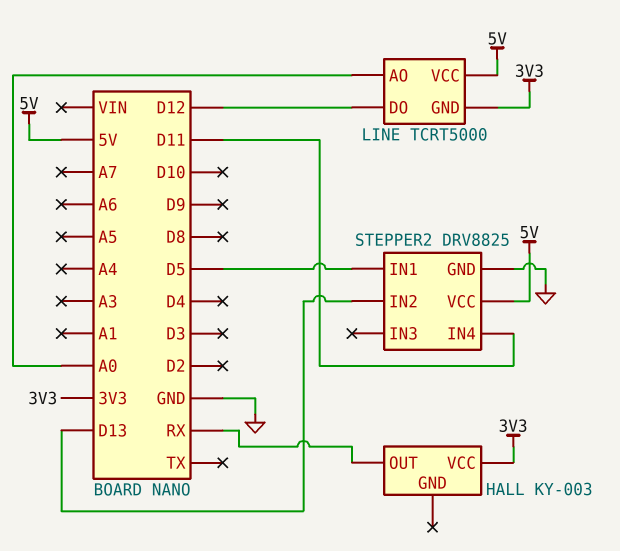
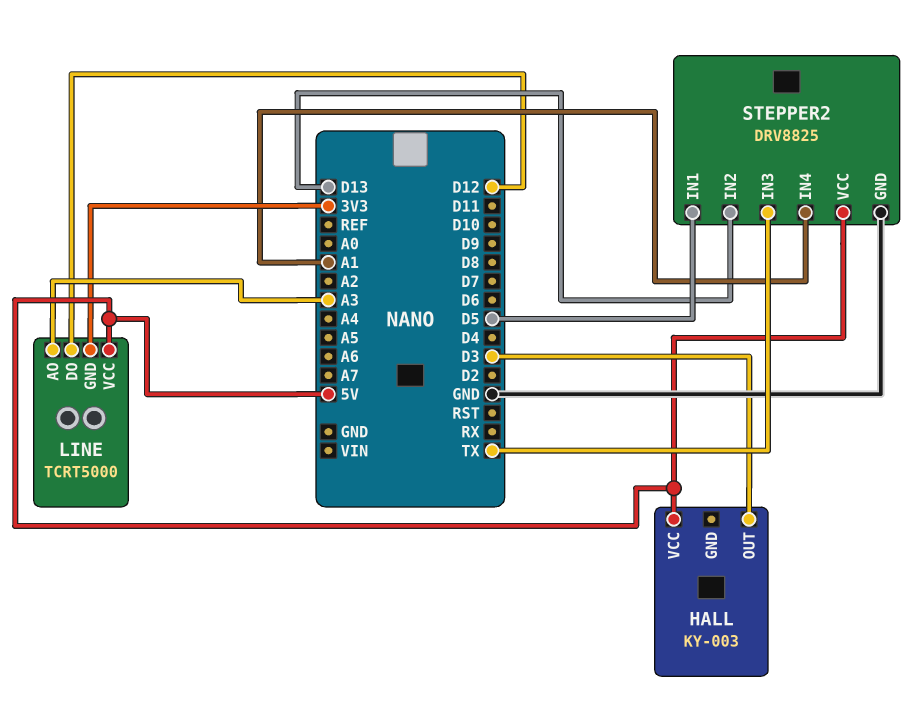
HALL pin OUT: RX -> D3
HALL pin VCC: 3V3 -> 5V
LINE pin AO: A0 -> A3
STEPPER2 pin IN3: none -> TX
STEPPER2 pin IN4: D11 -> A1

